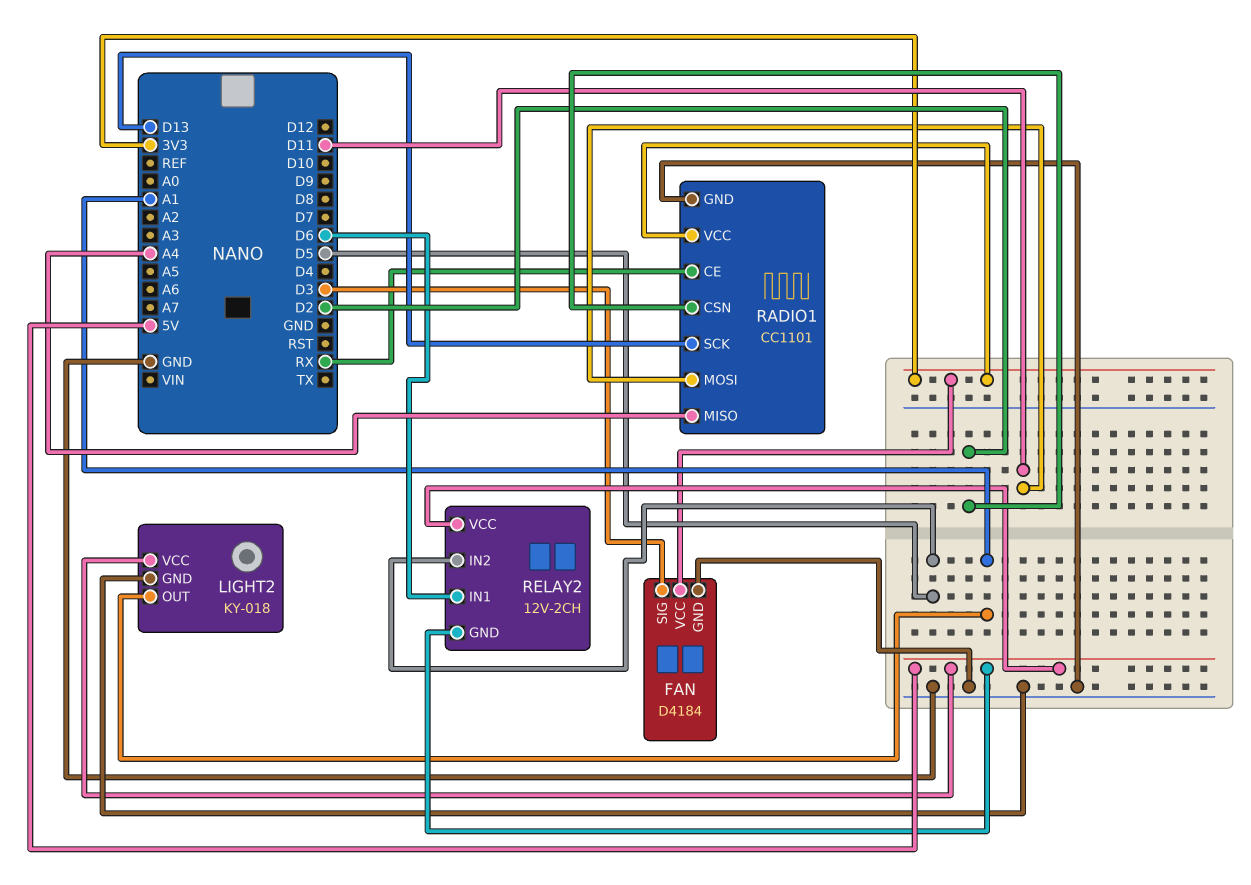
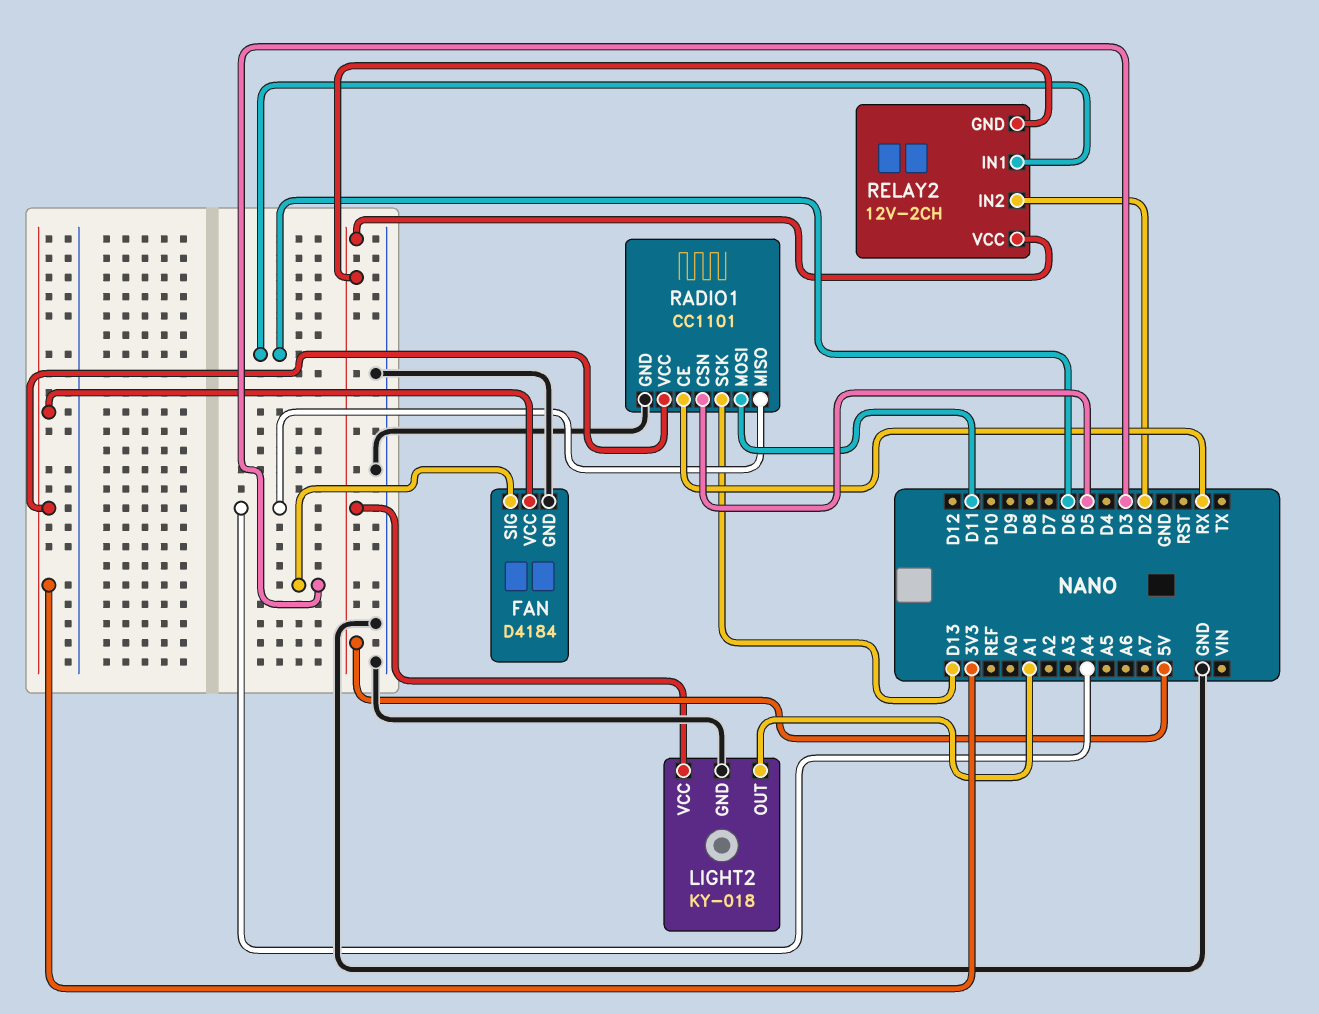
RADIO1 pin CSN: D2 -> D5
RELAY2 pin IN2: D5 -> D2

